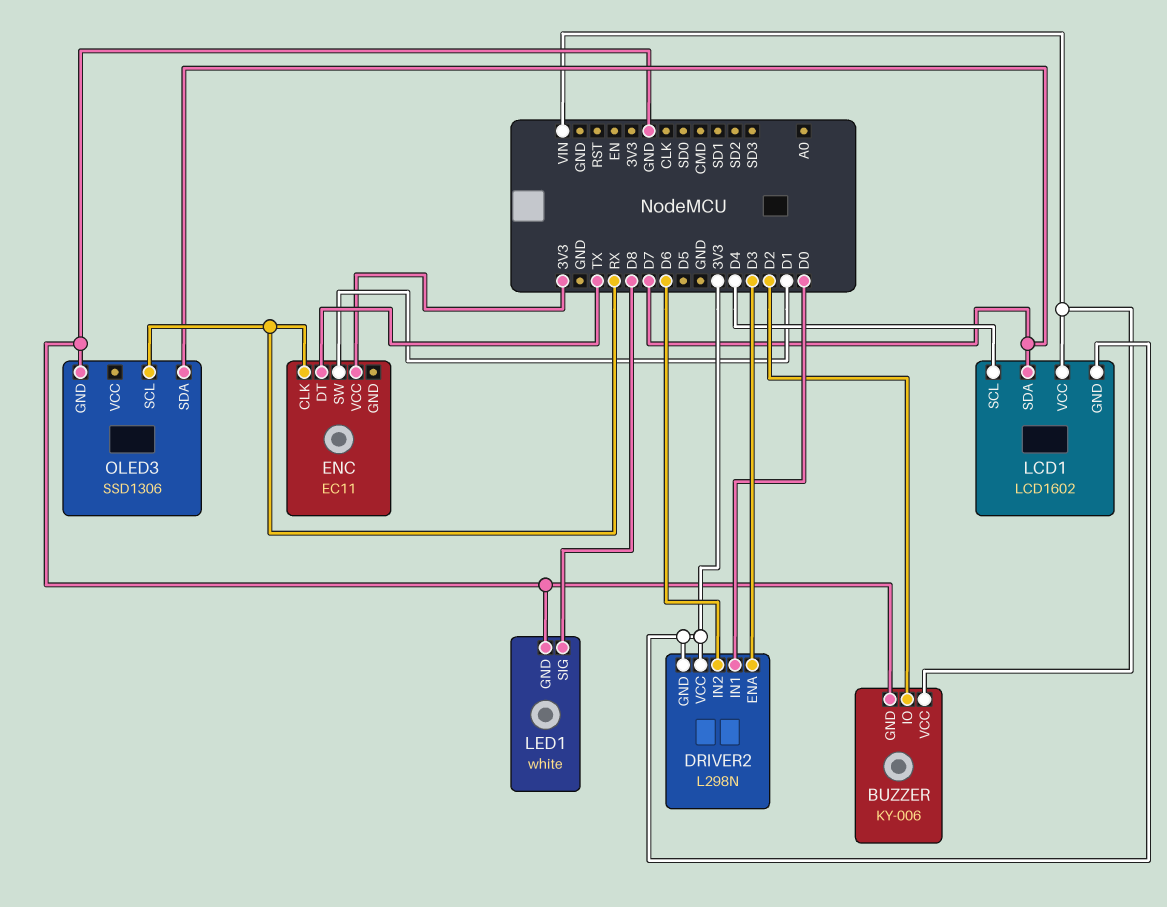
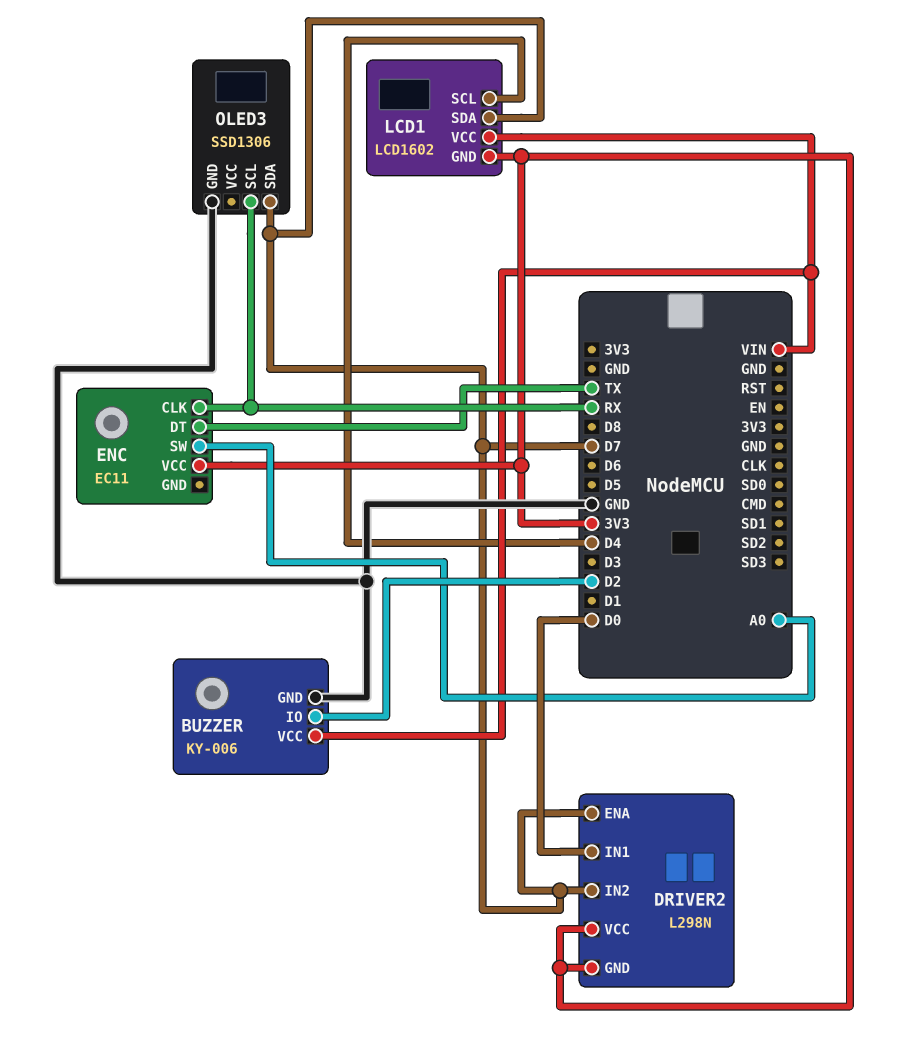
DRIVER2 pin ENA: D3 -> D7
DRIVER2 pin IN2: D6 -> D7
ENC pin SW: D1 -> A0
LED1: white -> none
LED1 pin GND: GND -> none
LED1 pin SIG: D8 -> none

